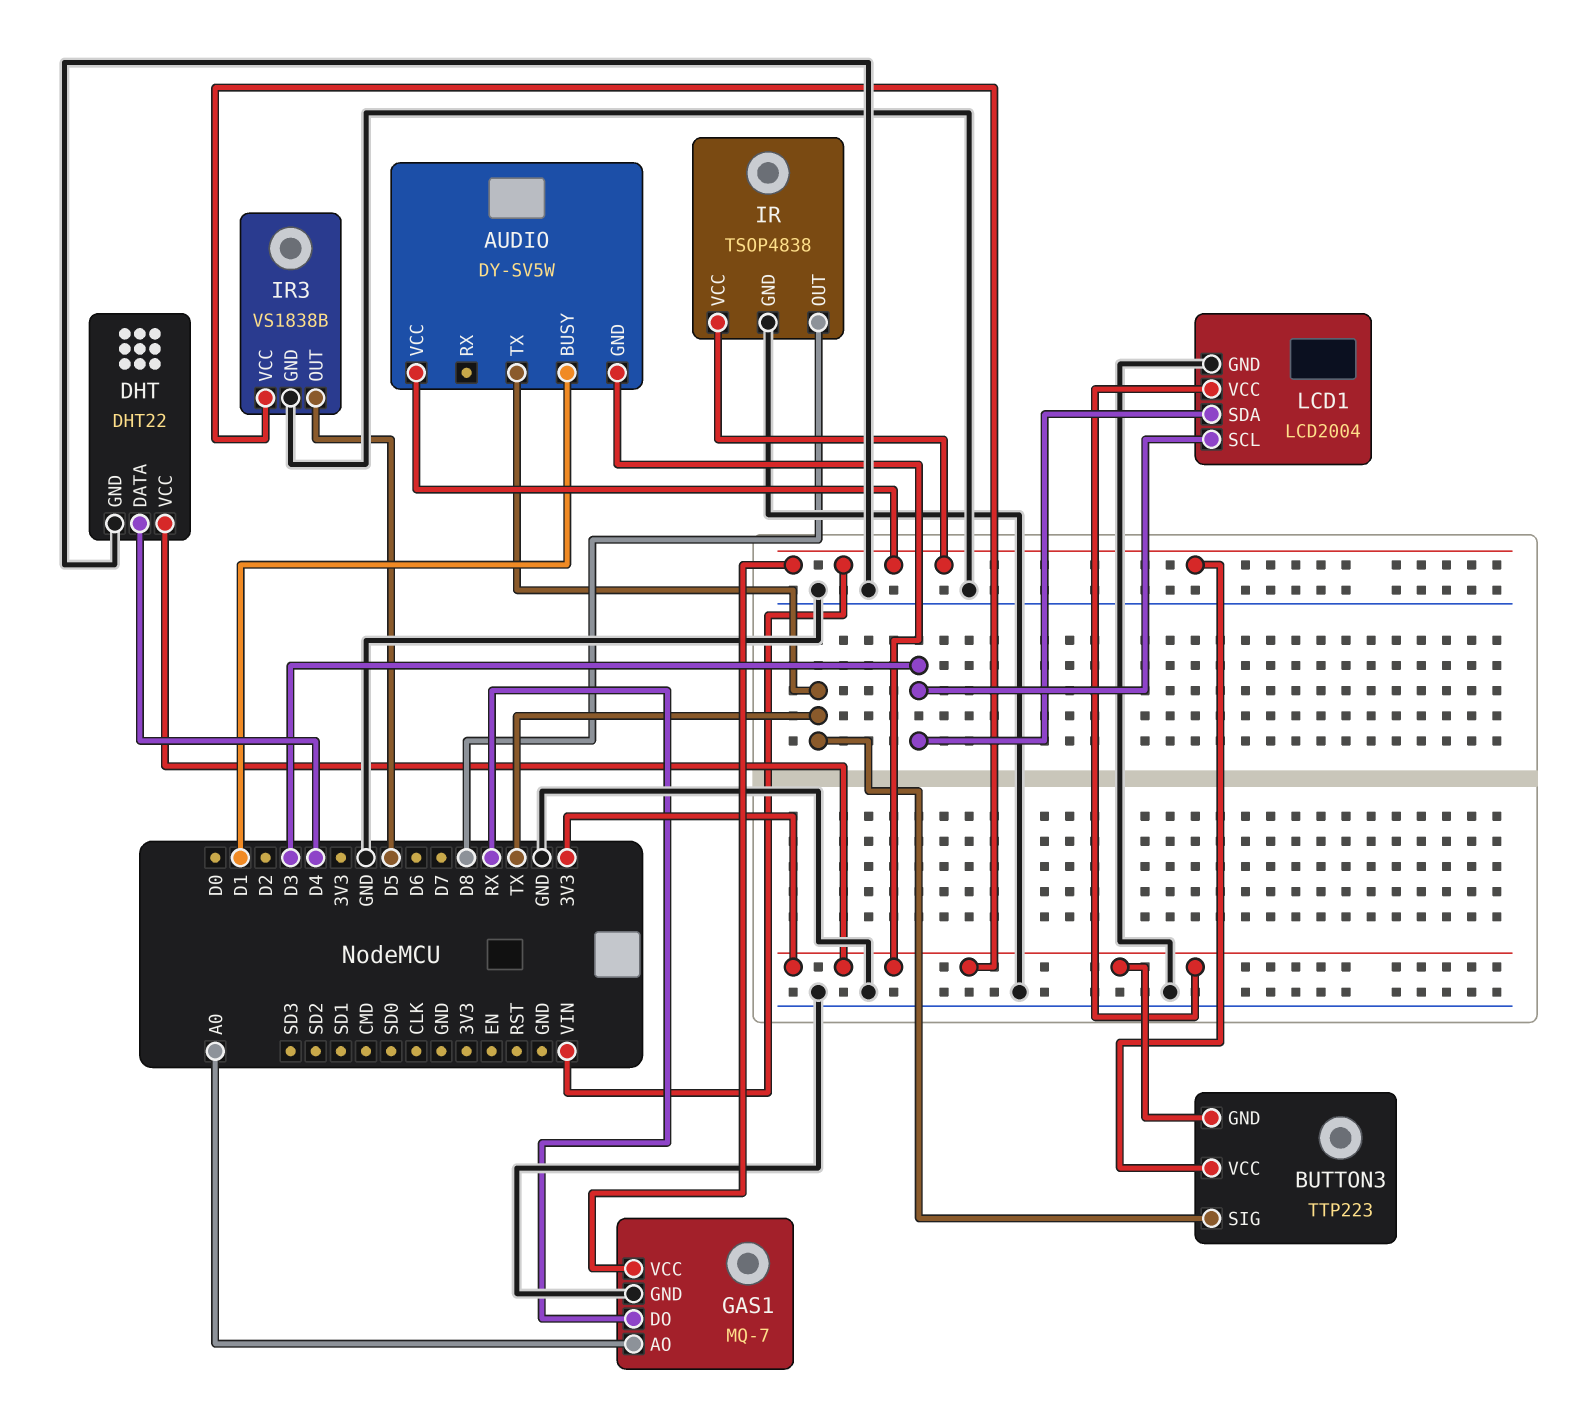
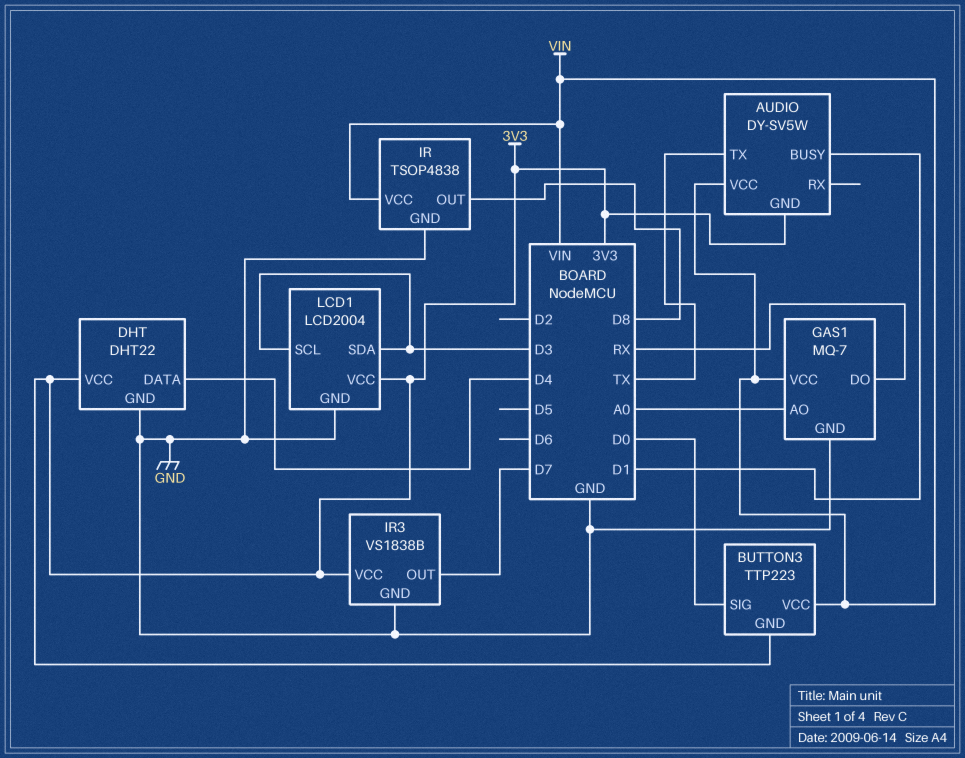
BUTTON3 pin SIG: TX -> D0
IR3 pin OUT: D5 -> D7

